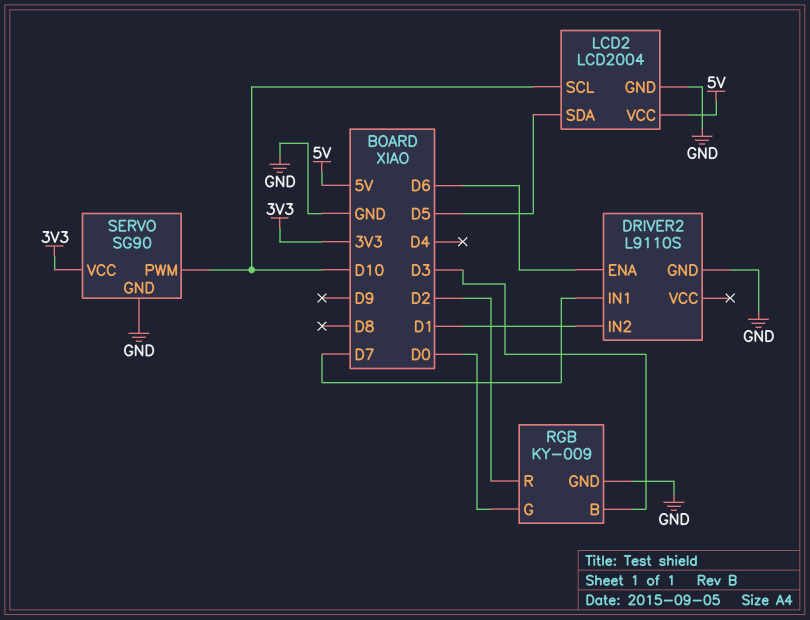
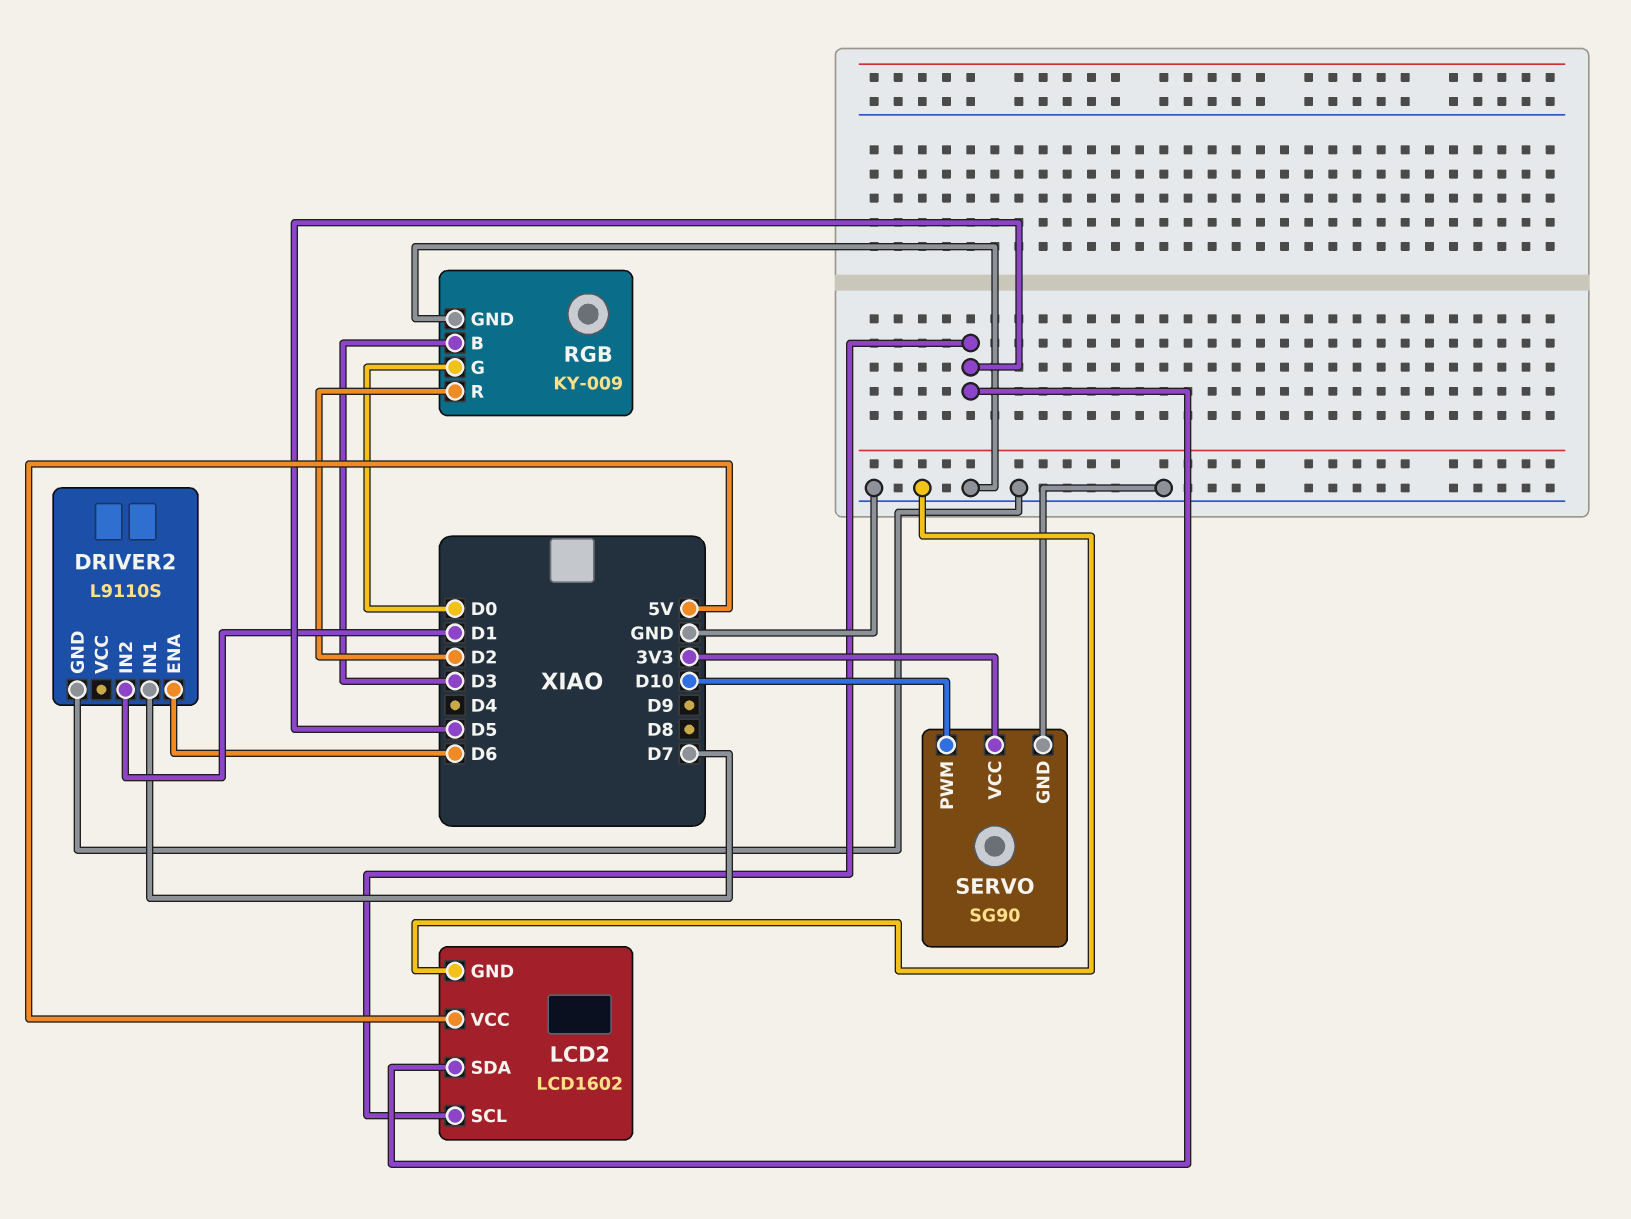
LCD2: LCD2004 -> LCD1602
LCD2 pin SCL: D10 -> D5

